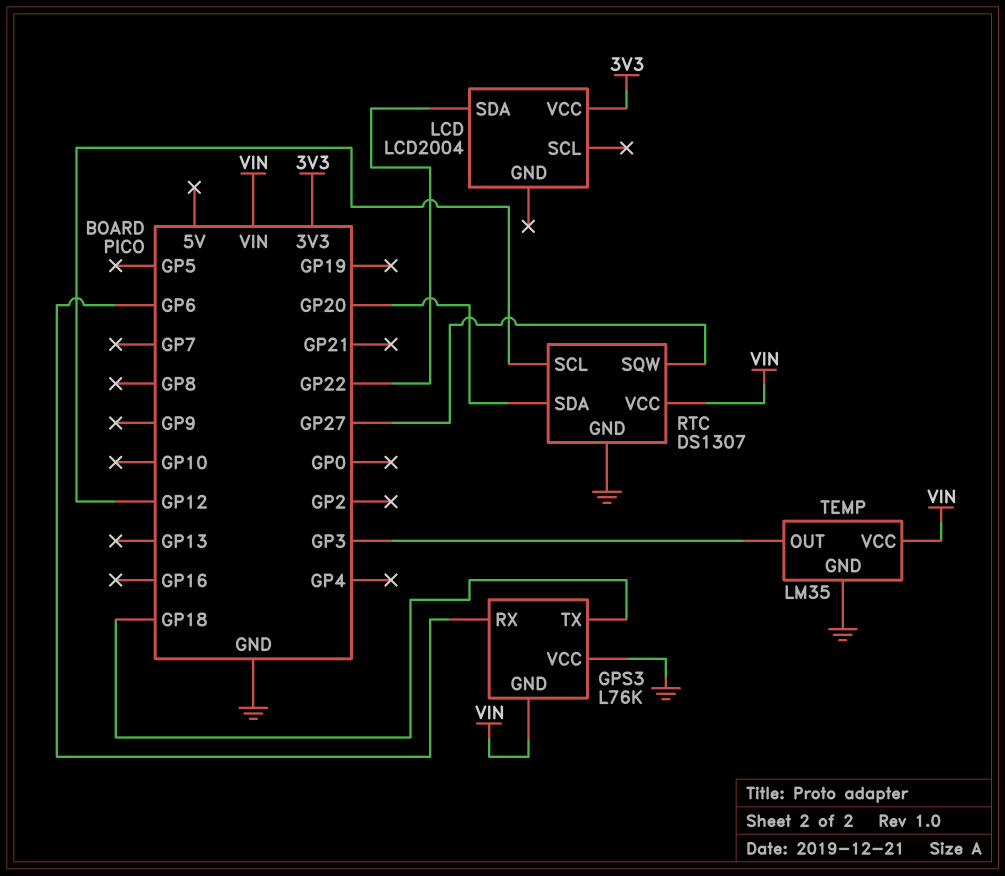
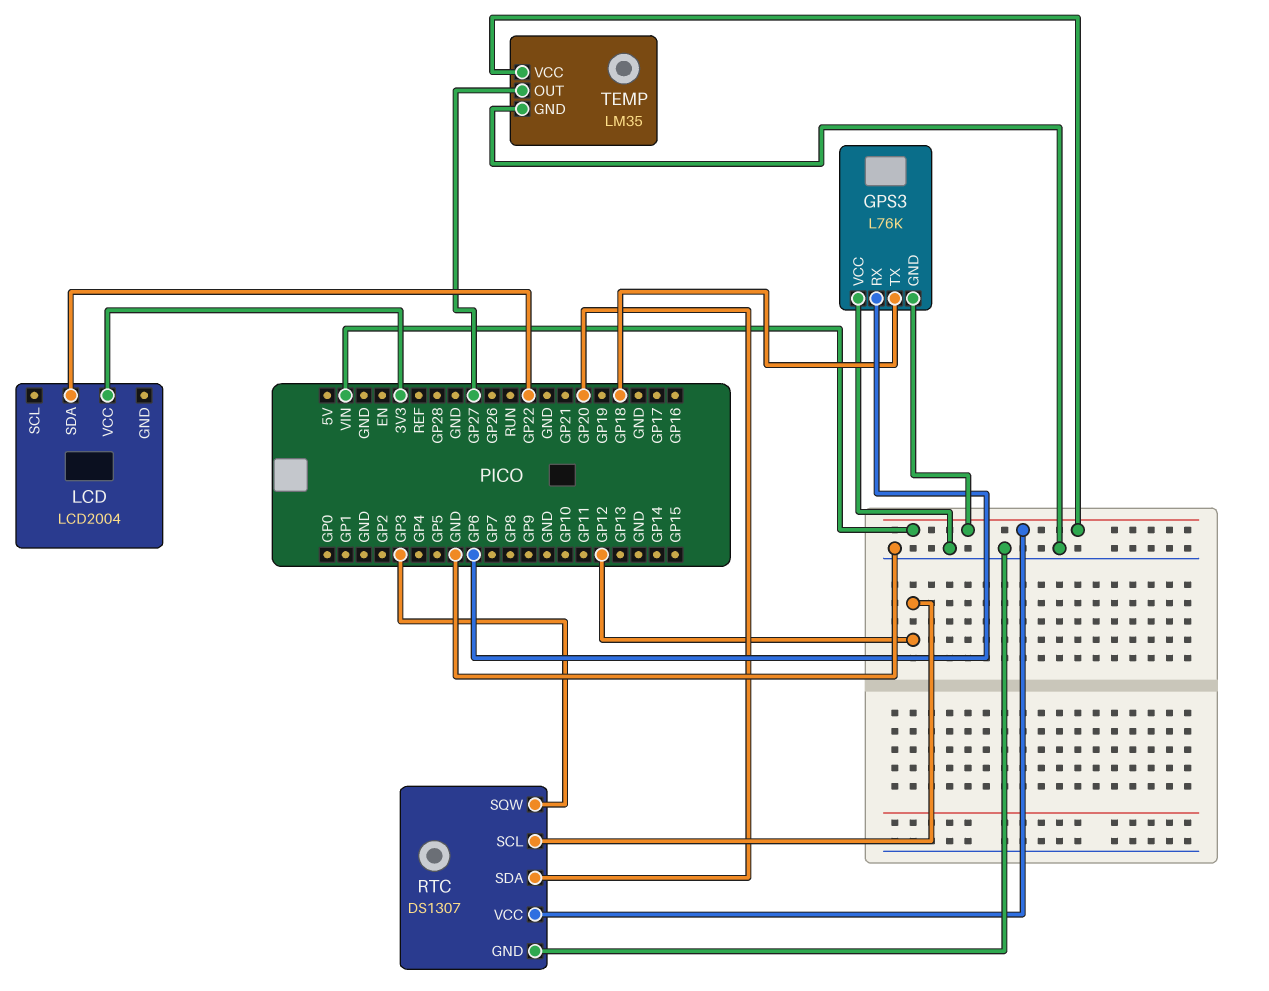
RTC pin SQW: GP27 -> GP3
TEMP pin OUT: GP3 -> GP27

